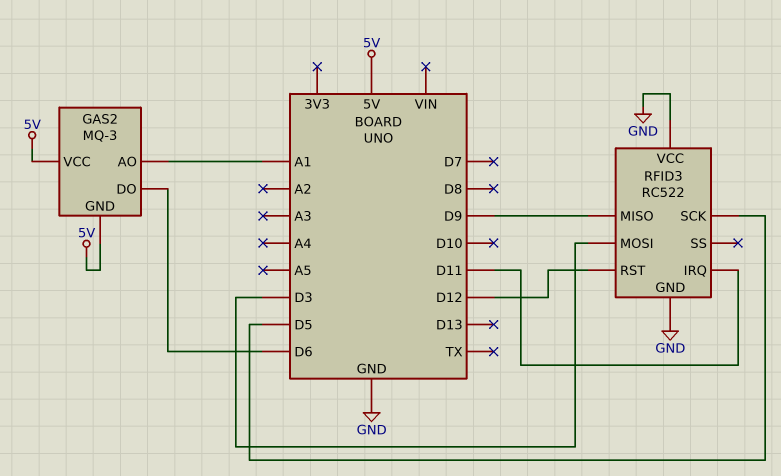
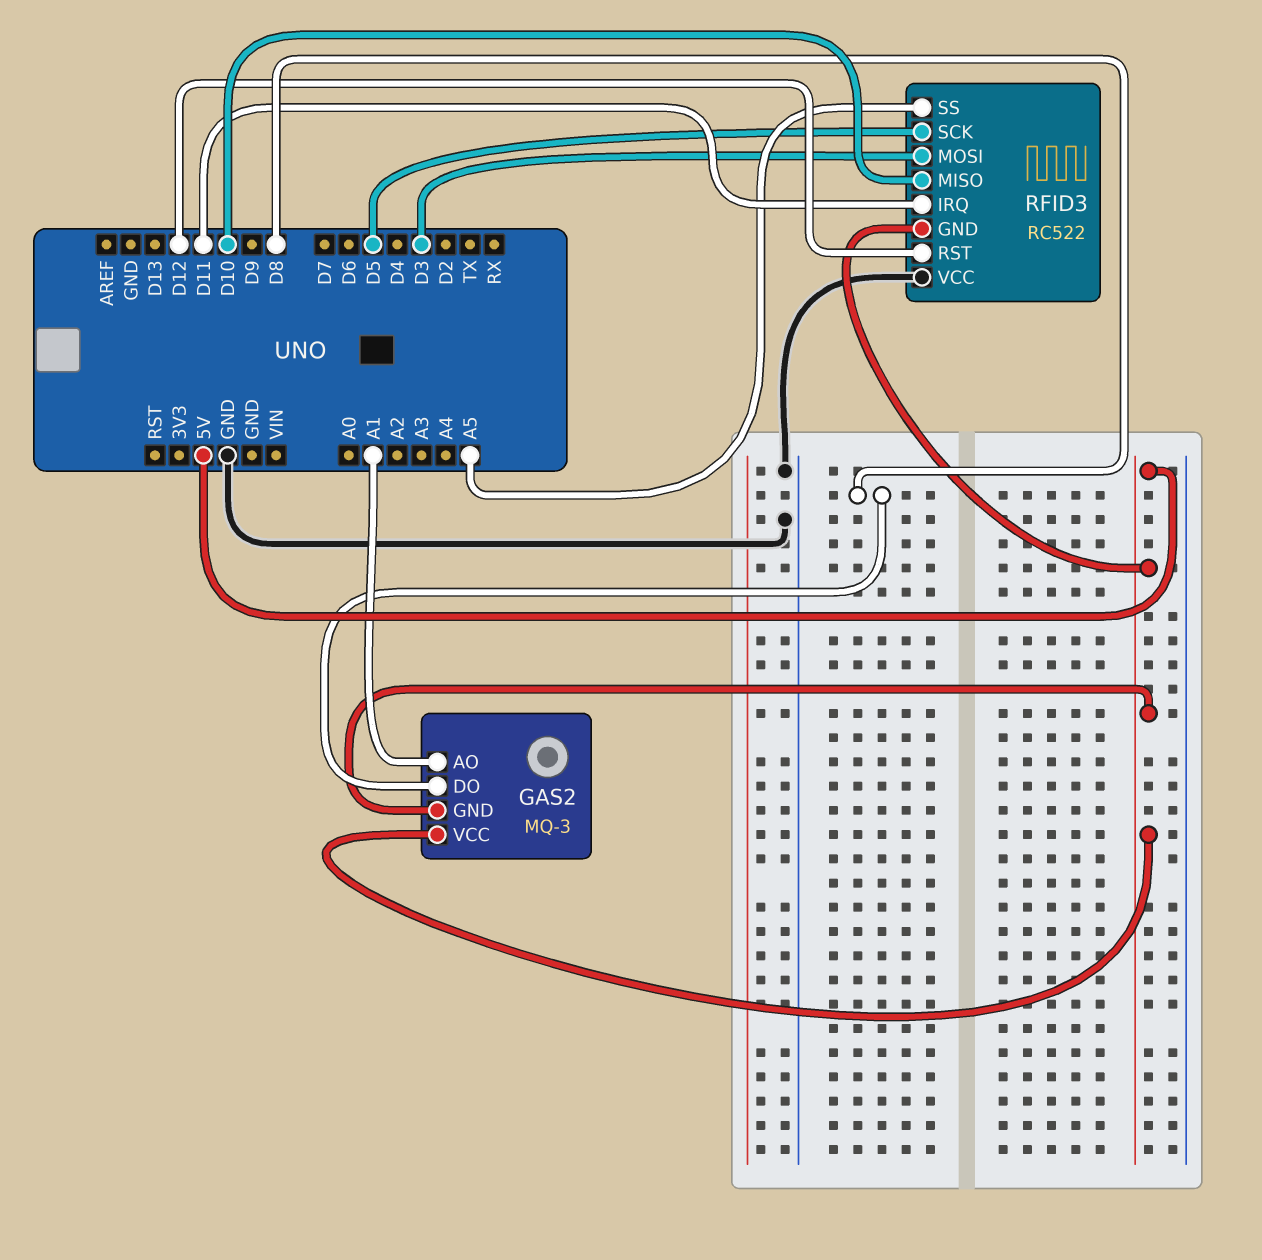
GAS2 pin DO: D6 -> D8
RFID3 pin GND: GND -> 5V
RFID3 pin MISO: D9 -> D10
RFID3 pin SS: none -> A5

